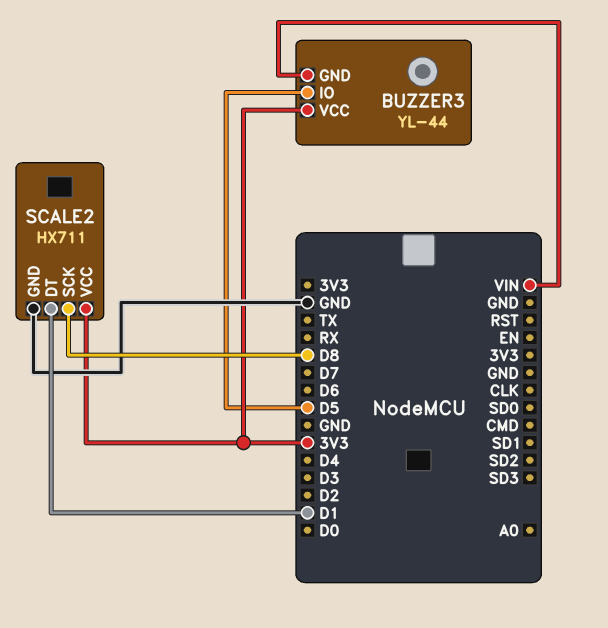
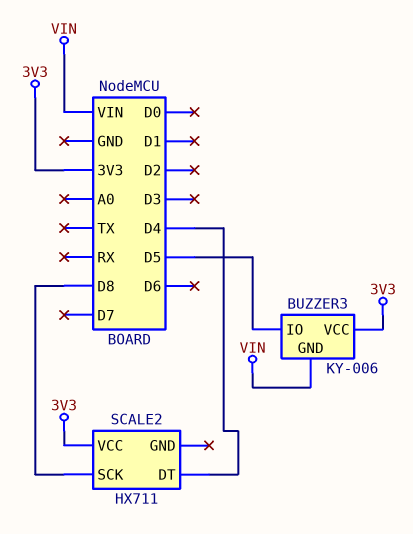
BUZZER3: YL-44 -> KY-006
SCALE2 pin DT: D1 -> D4
SCALE2 pin GND: GND -> none

